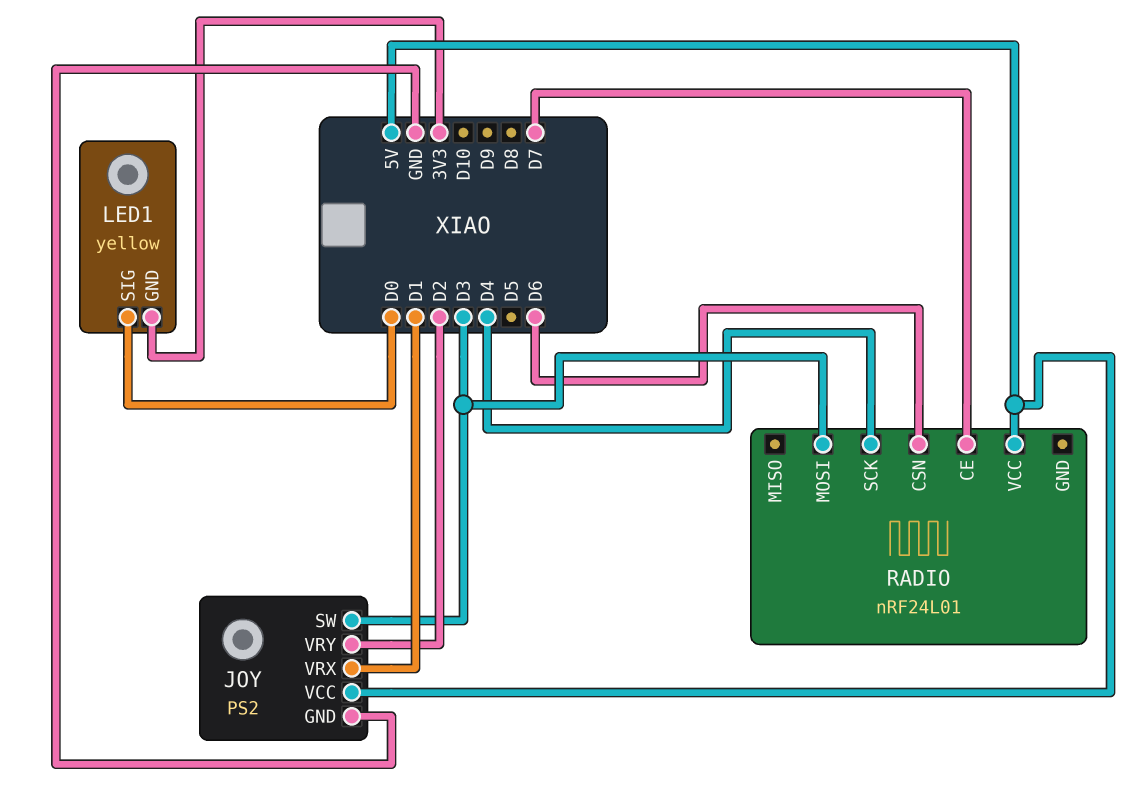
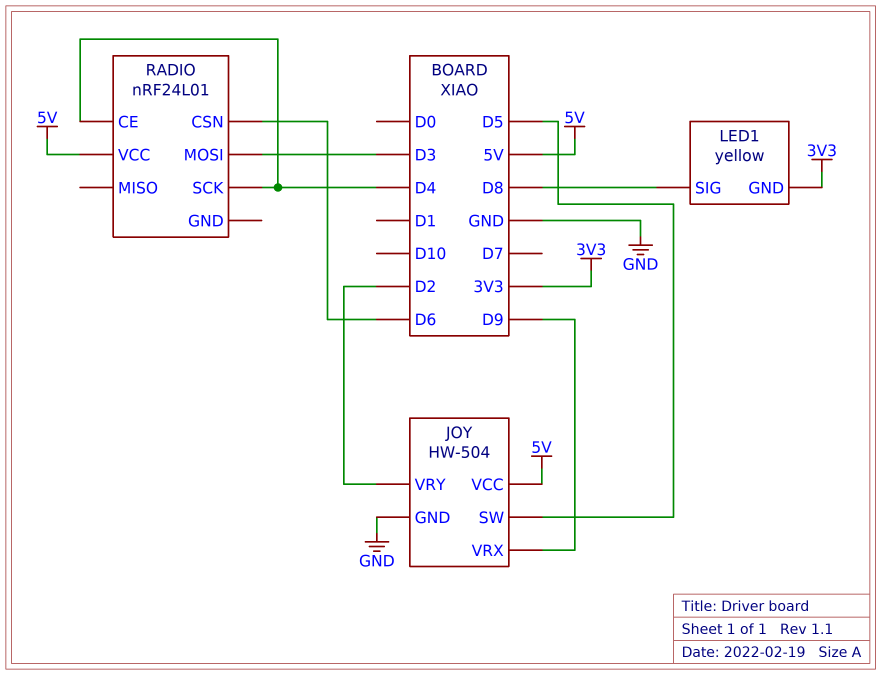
JOY: PS2 -> HW-504
JOY pin SW: D3 -> D5
JOY pin VRX: D1 -> D9
LED1 pin SIG: D0 -> D8
RADIO pin CE: D7 -> D4

